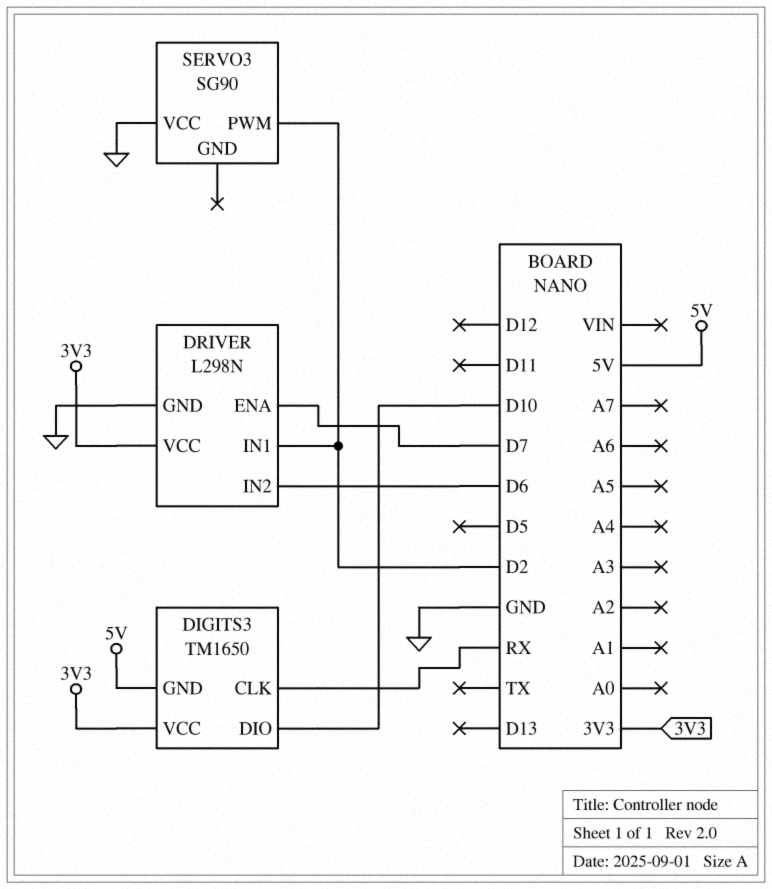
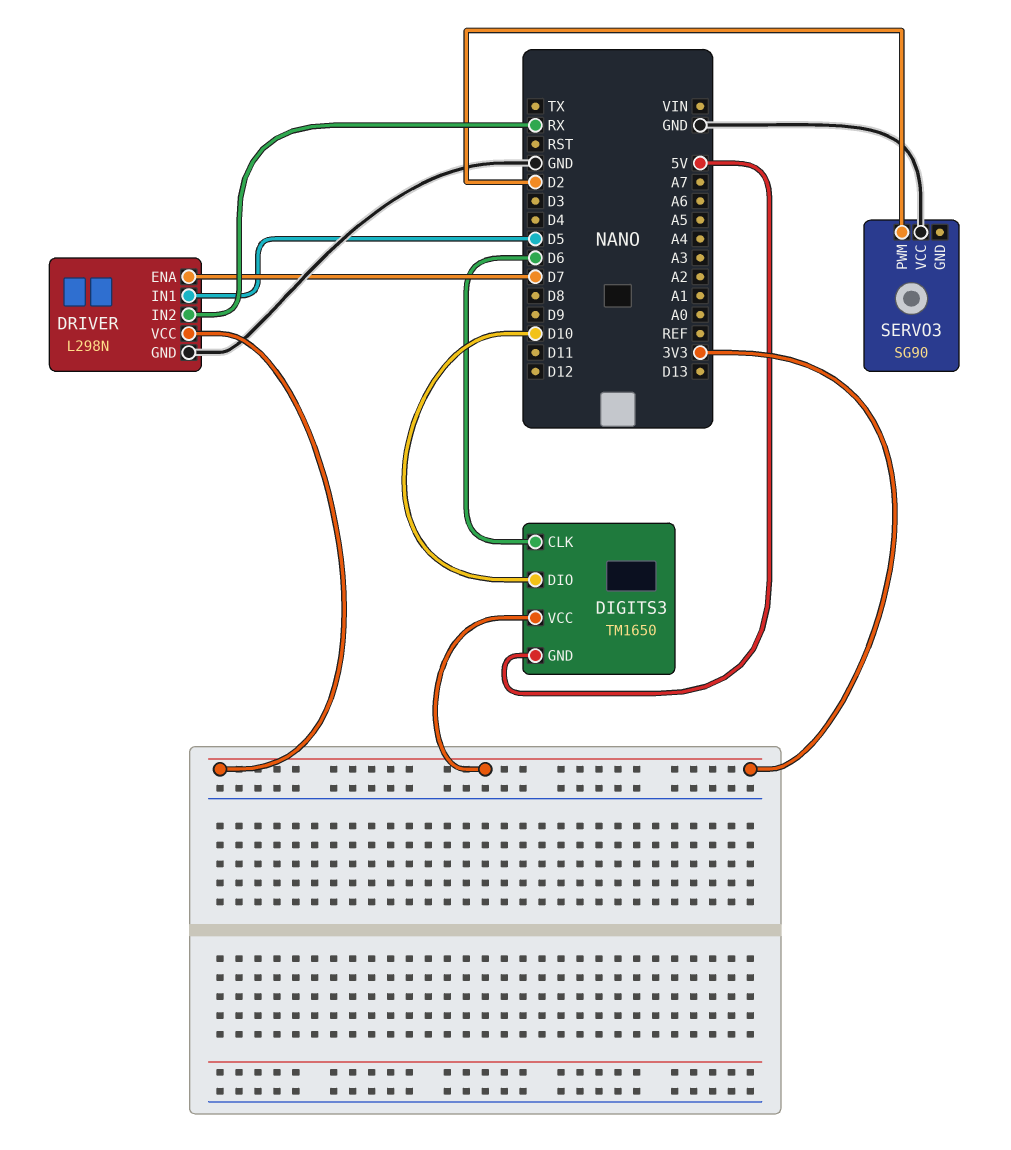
DIGITS3 pin CLK: RX -> D6
DRIVER pin IN1: D2 -> D5
DRIVER pin IN2: D6 -> RX

